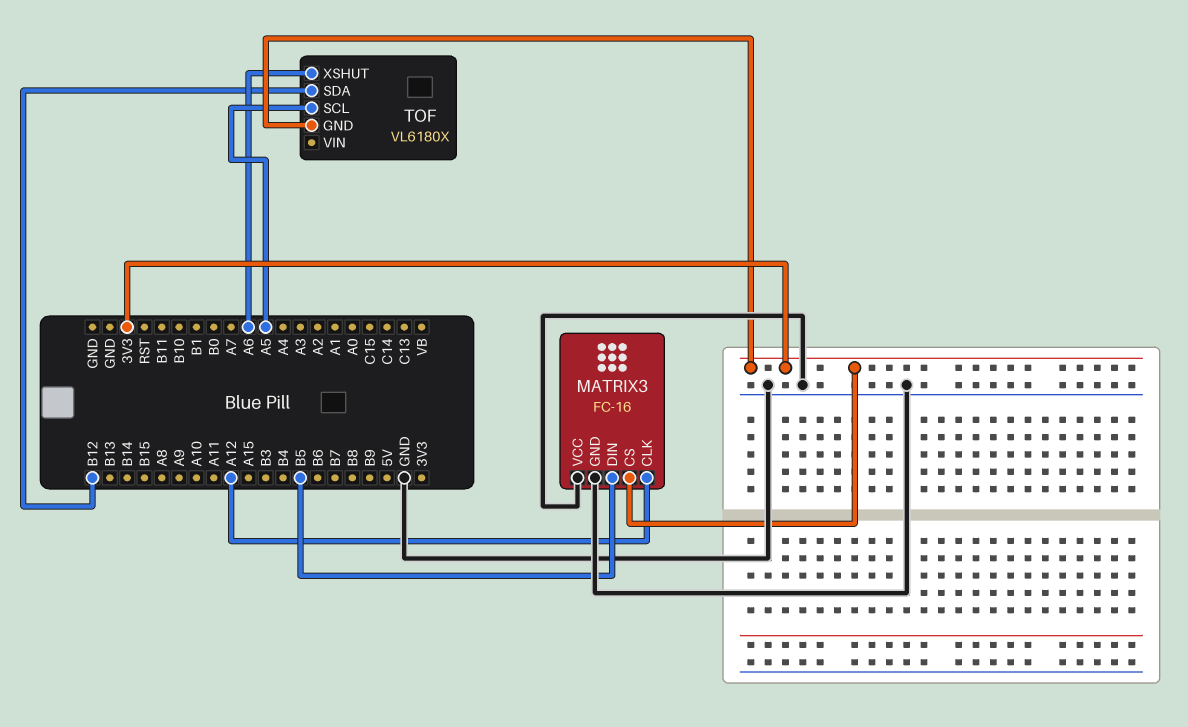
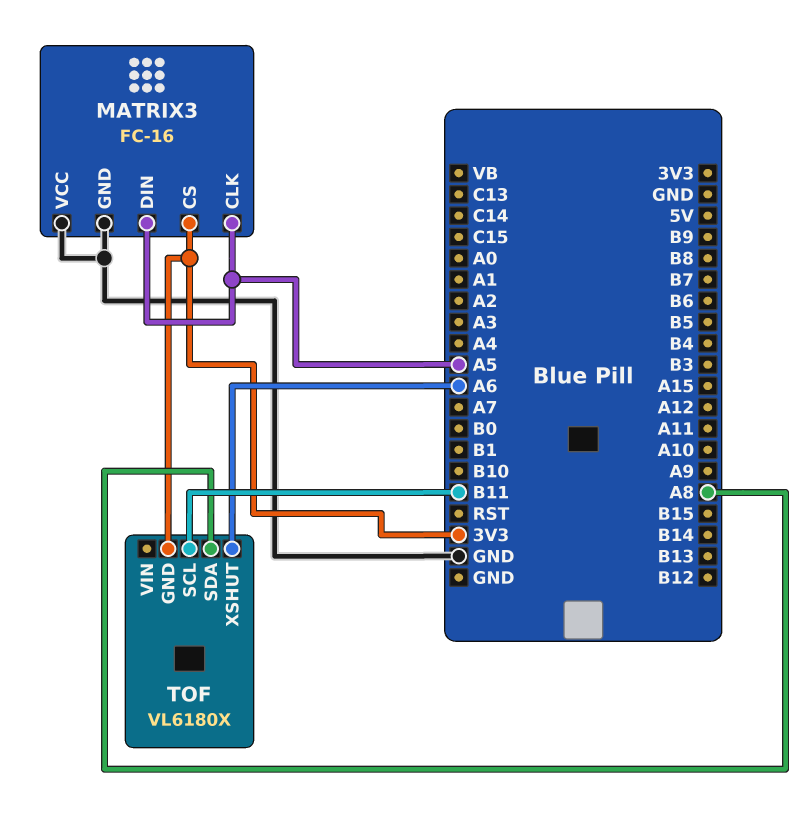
MATRIX3 pin CLK: A12 -> A5
MATRIX3 pin DIN: B5 -> A5
TOF pin SCL: A5 -> B11
TOF pin SDA: B12 -> A8

